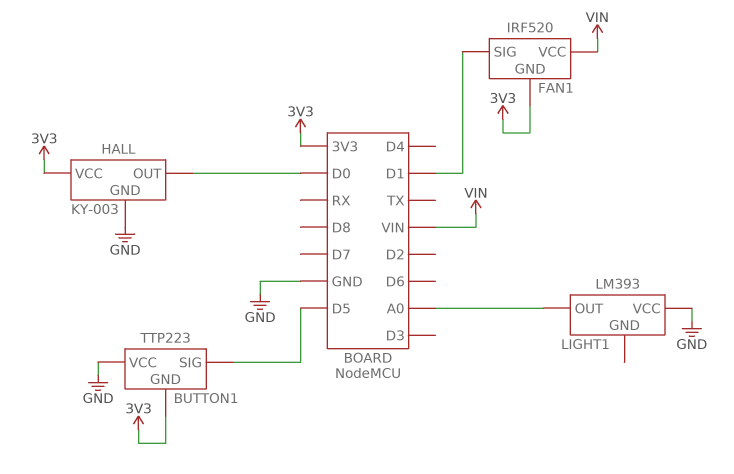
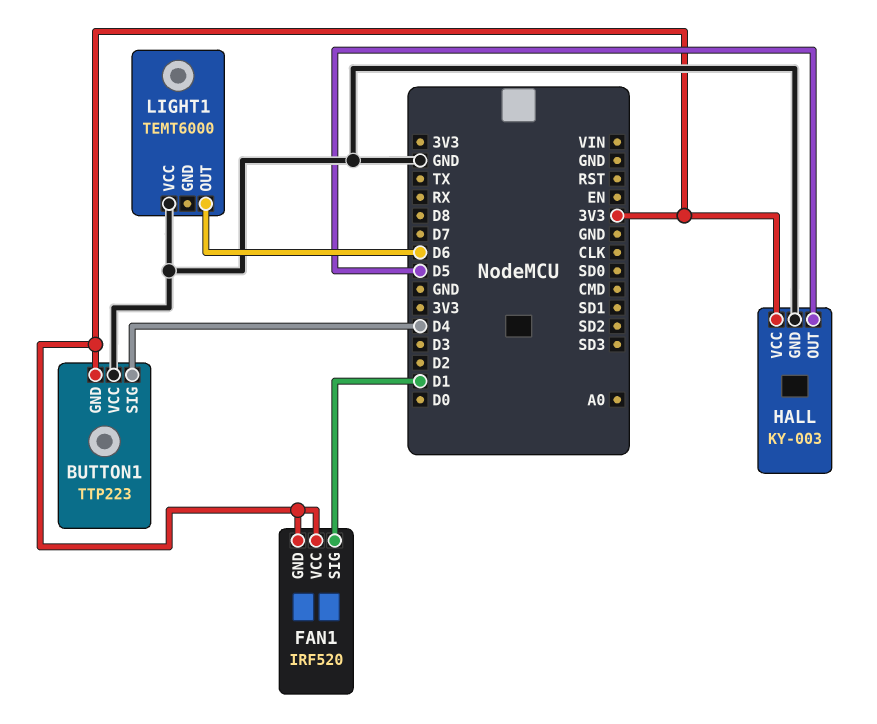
BUTTON1 pin SIG: D5 -> D4
FAN1 pin VCC: VIN -> 3V3
HALL pin OUT: D0 -> D5
LIGHT1: LM393 -> TEMT6000
LIGHT1 pin OUT: A0 -> D6

